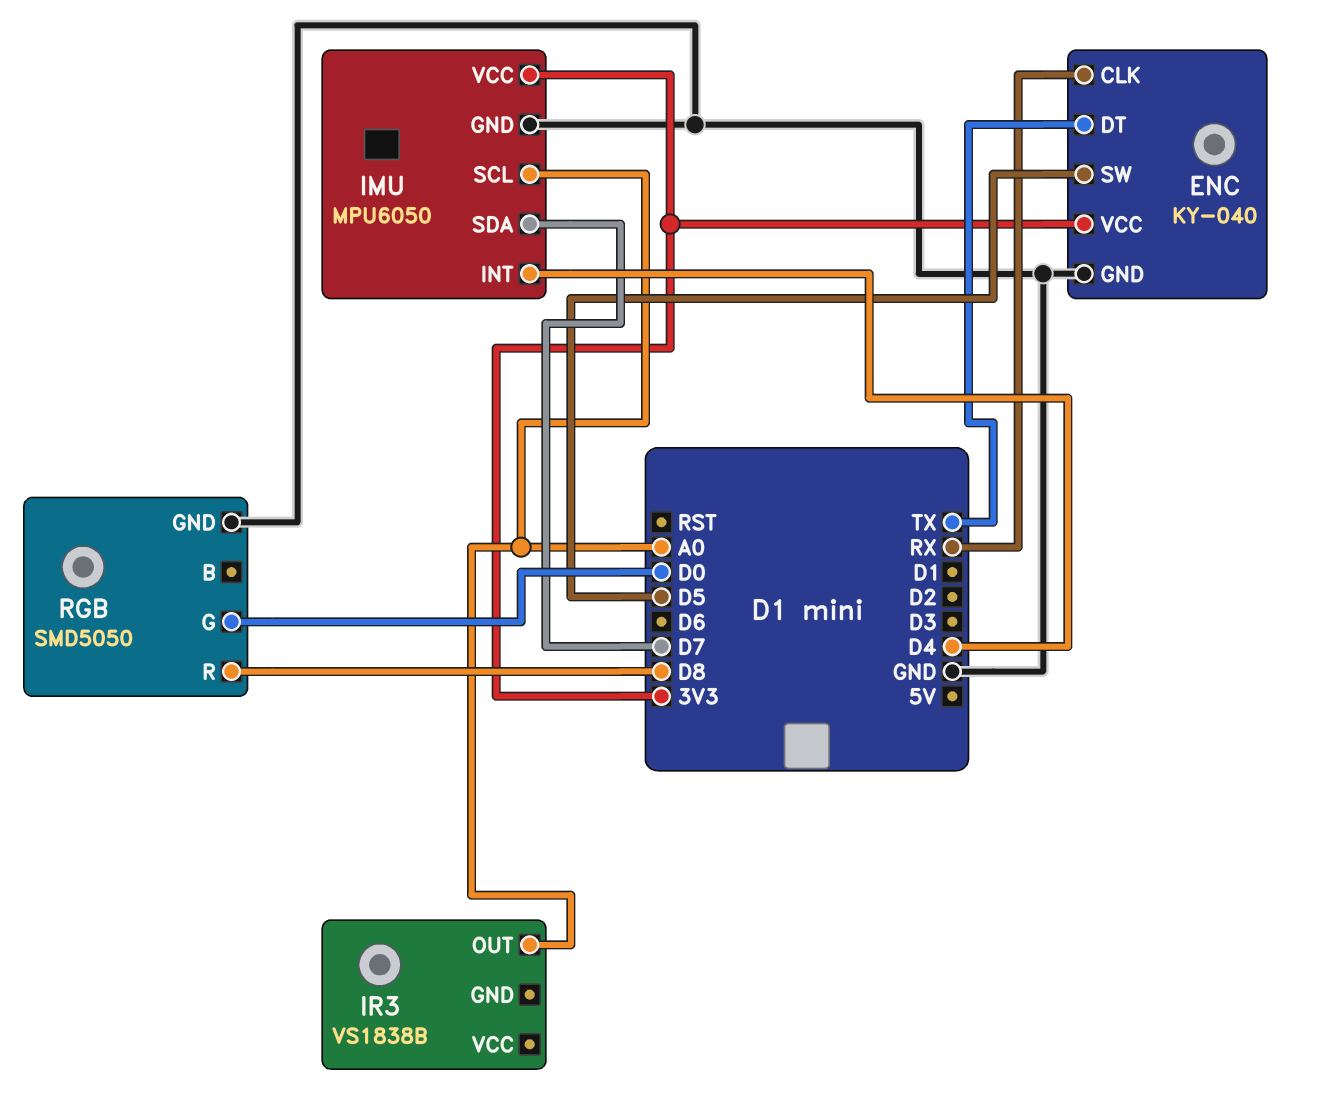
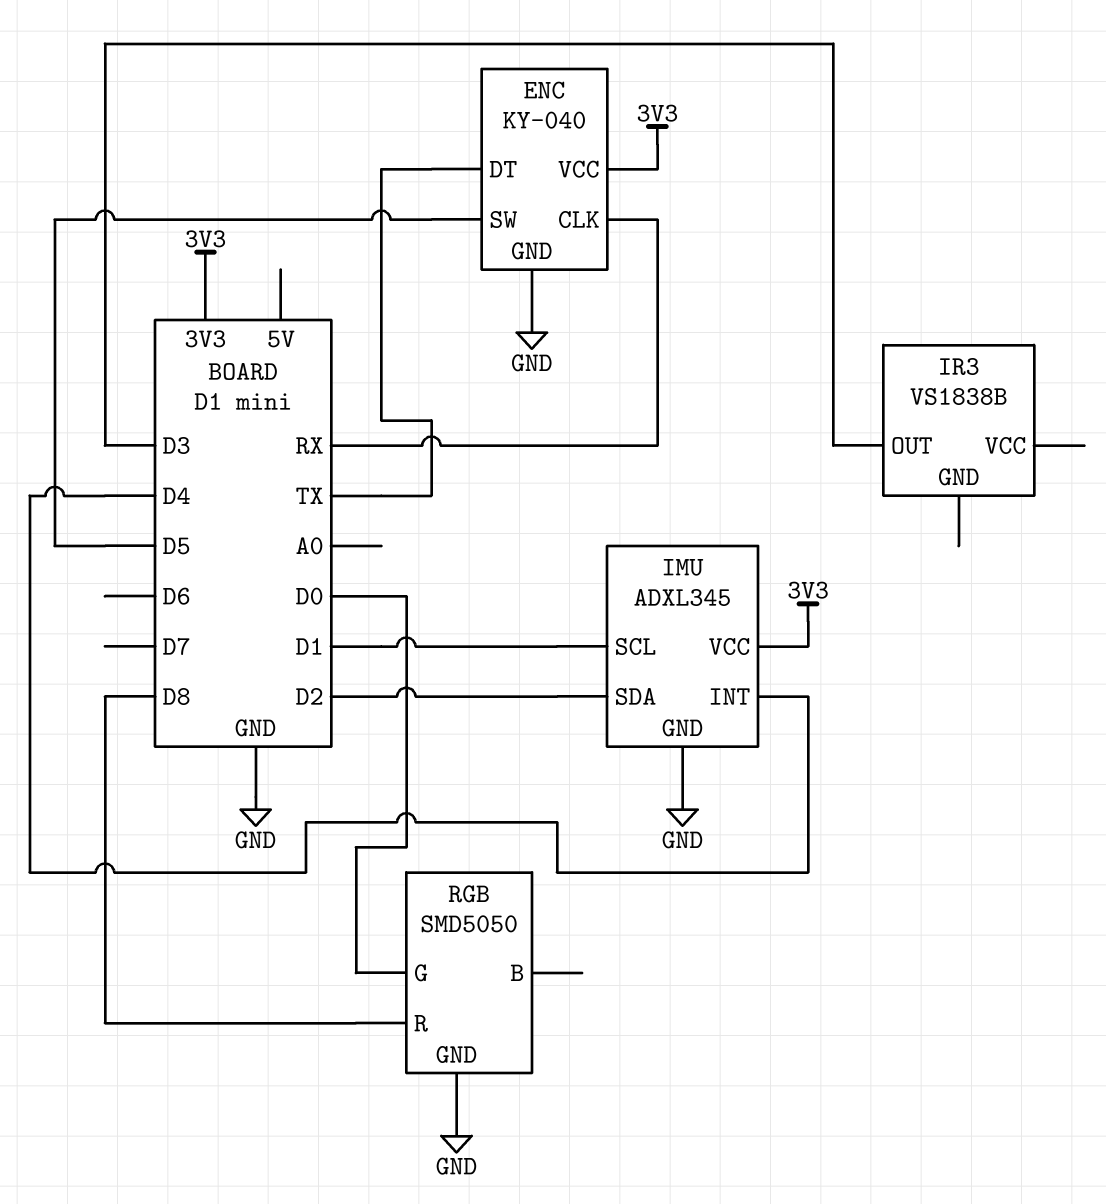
IMU: MPU6050 -> ADXL345
IMU pin SCL: A0 -> D1
IMU pin SDA: D7 -> D2
IR3 pin OUT: A0 -> D3

